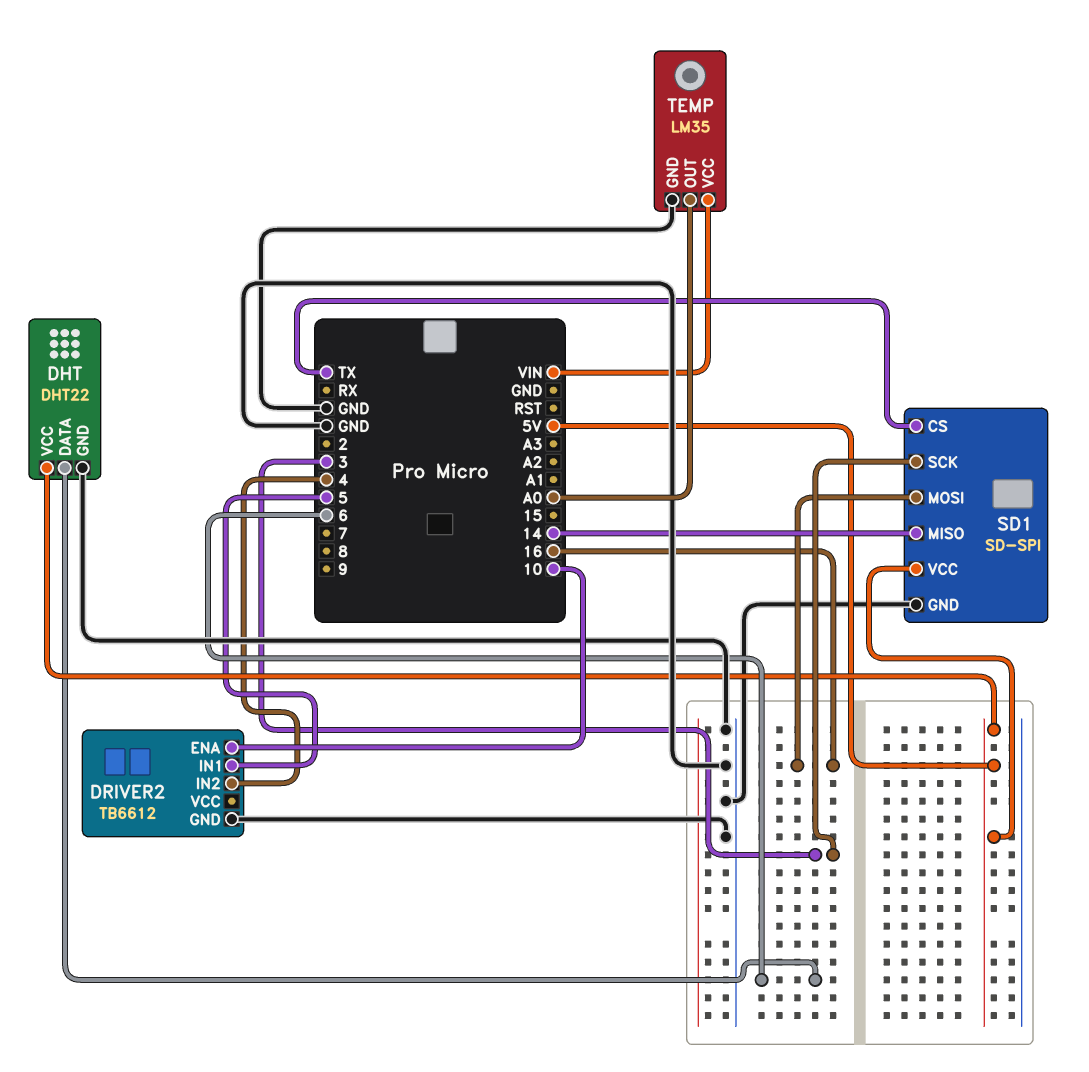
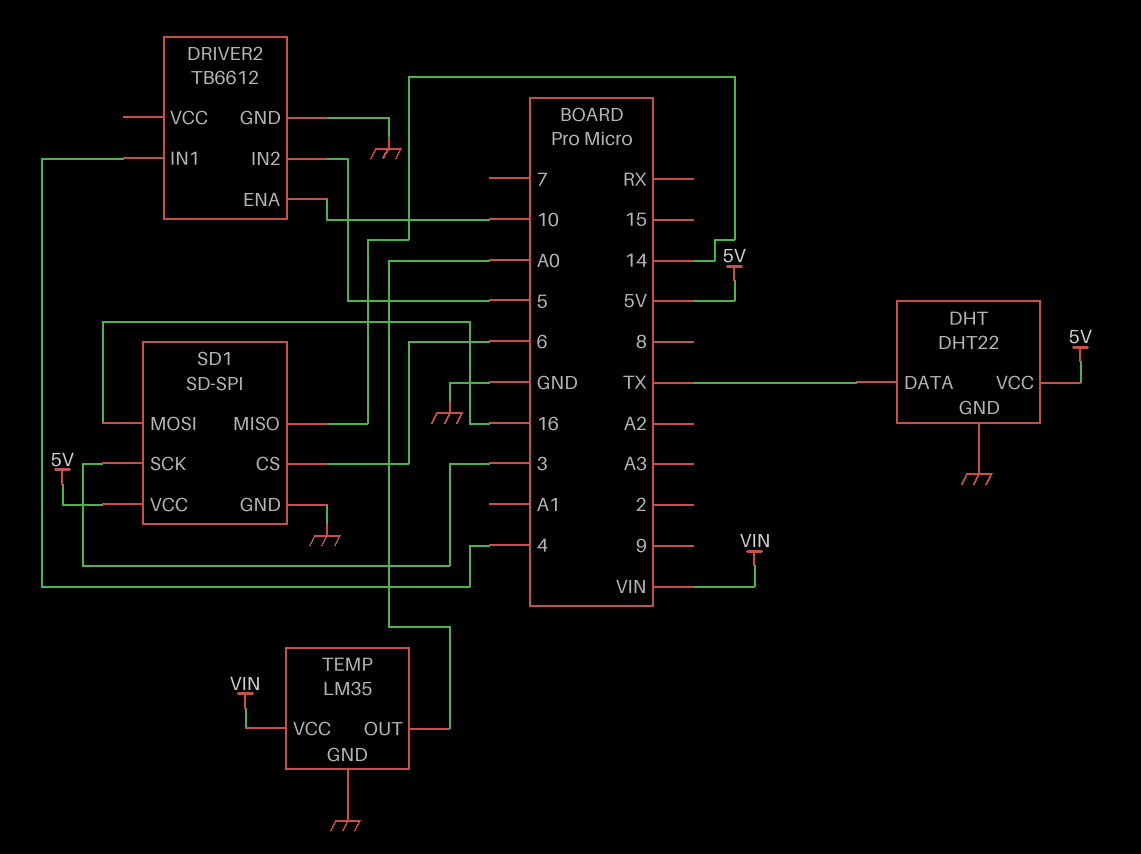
DHT pin DATA: 6 -> TX
DRIVER2 pin IN1: 5 -> 4
DRIVER2 pin IN2: 4 -> 5
SD1 pin CS: TX -> 6

